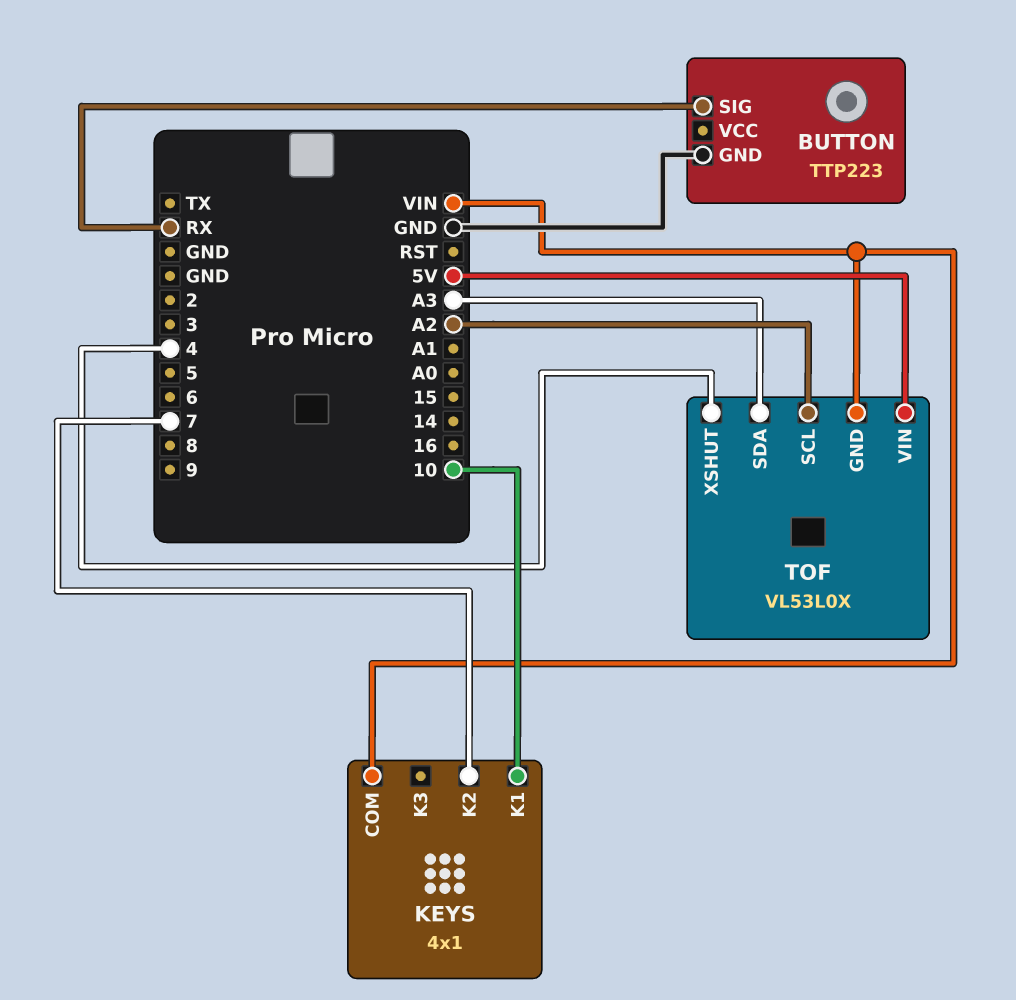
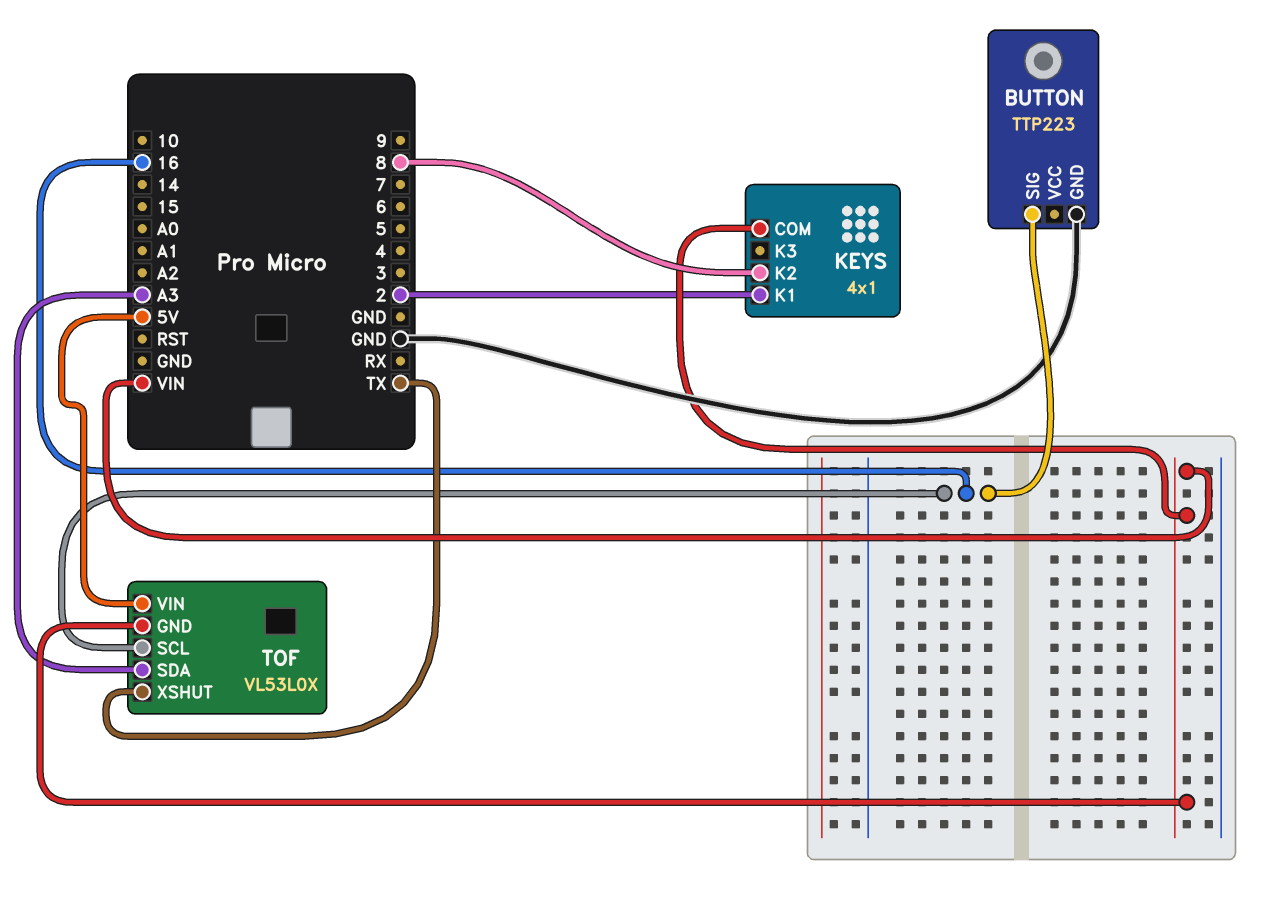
BUTTON pin SIG: RX -> 16
KEYS pin K1: 10 -> 2
KEYS pin K2: 7 -> 8
TOF pin SCL: A2 -> 16
TOF pin XSHUT: 4 -> TX

